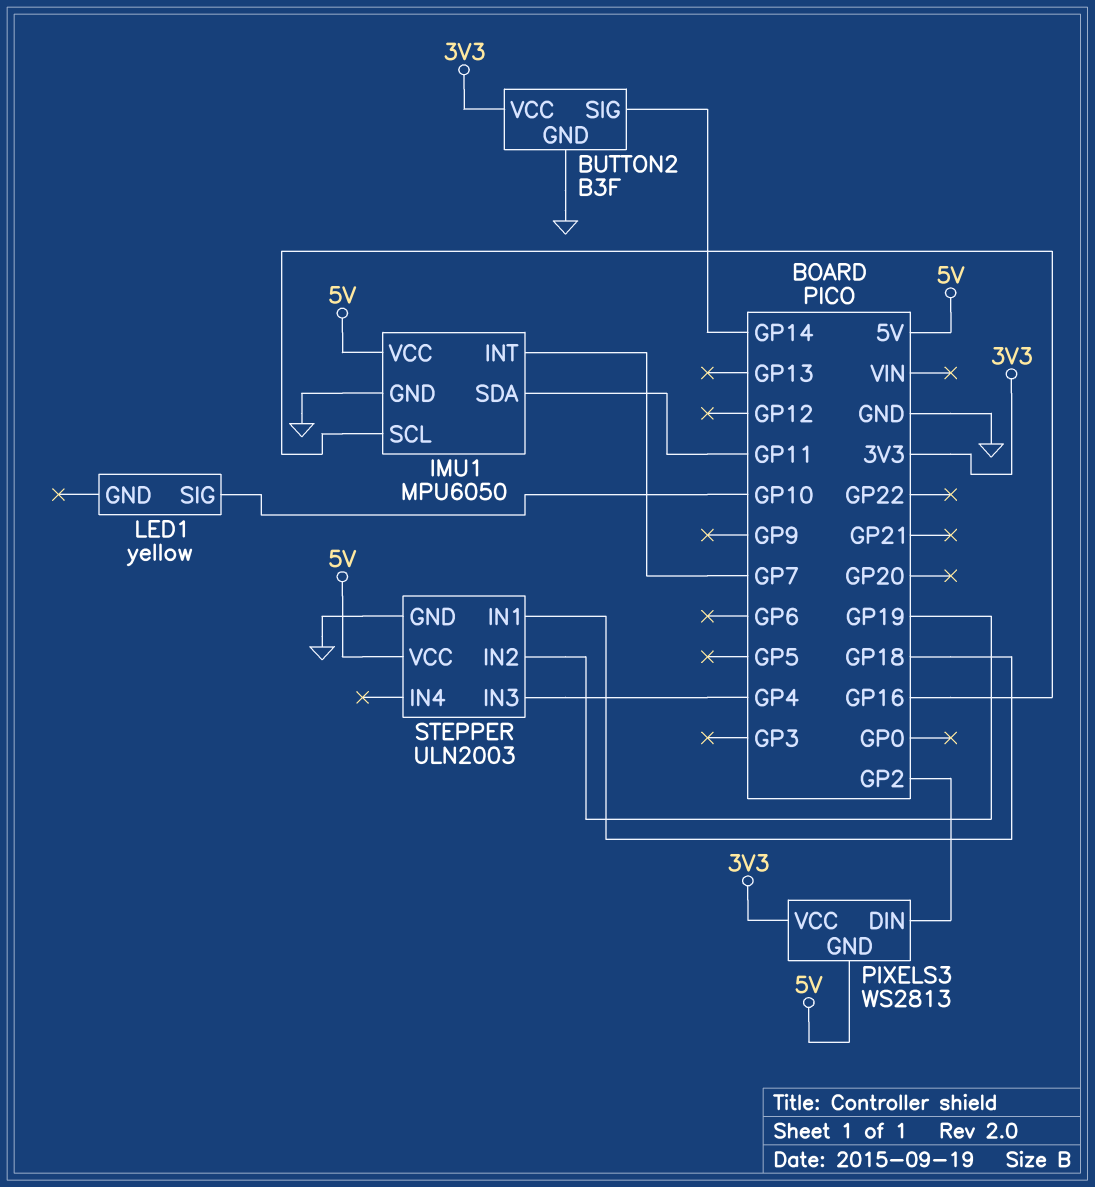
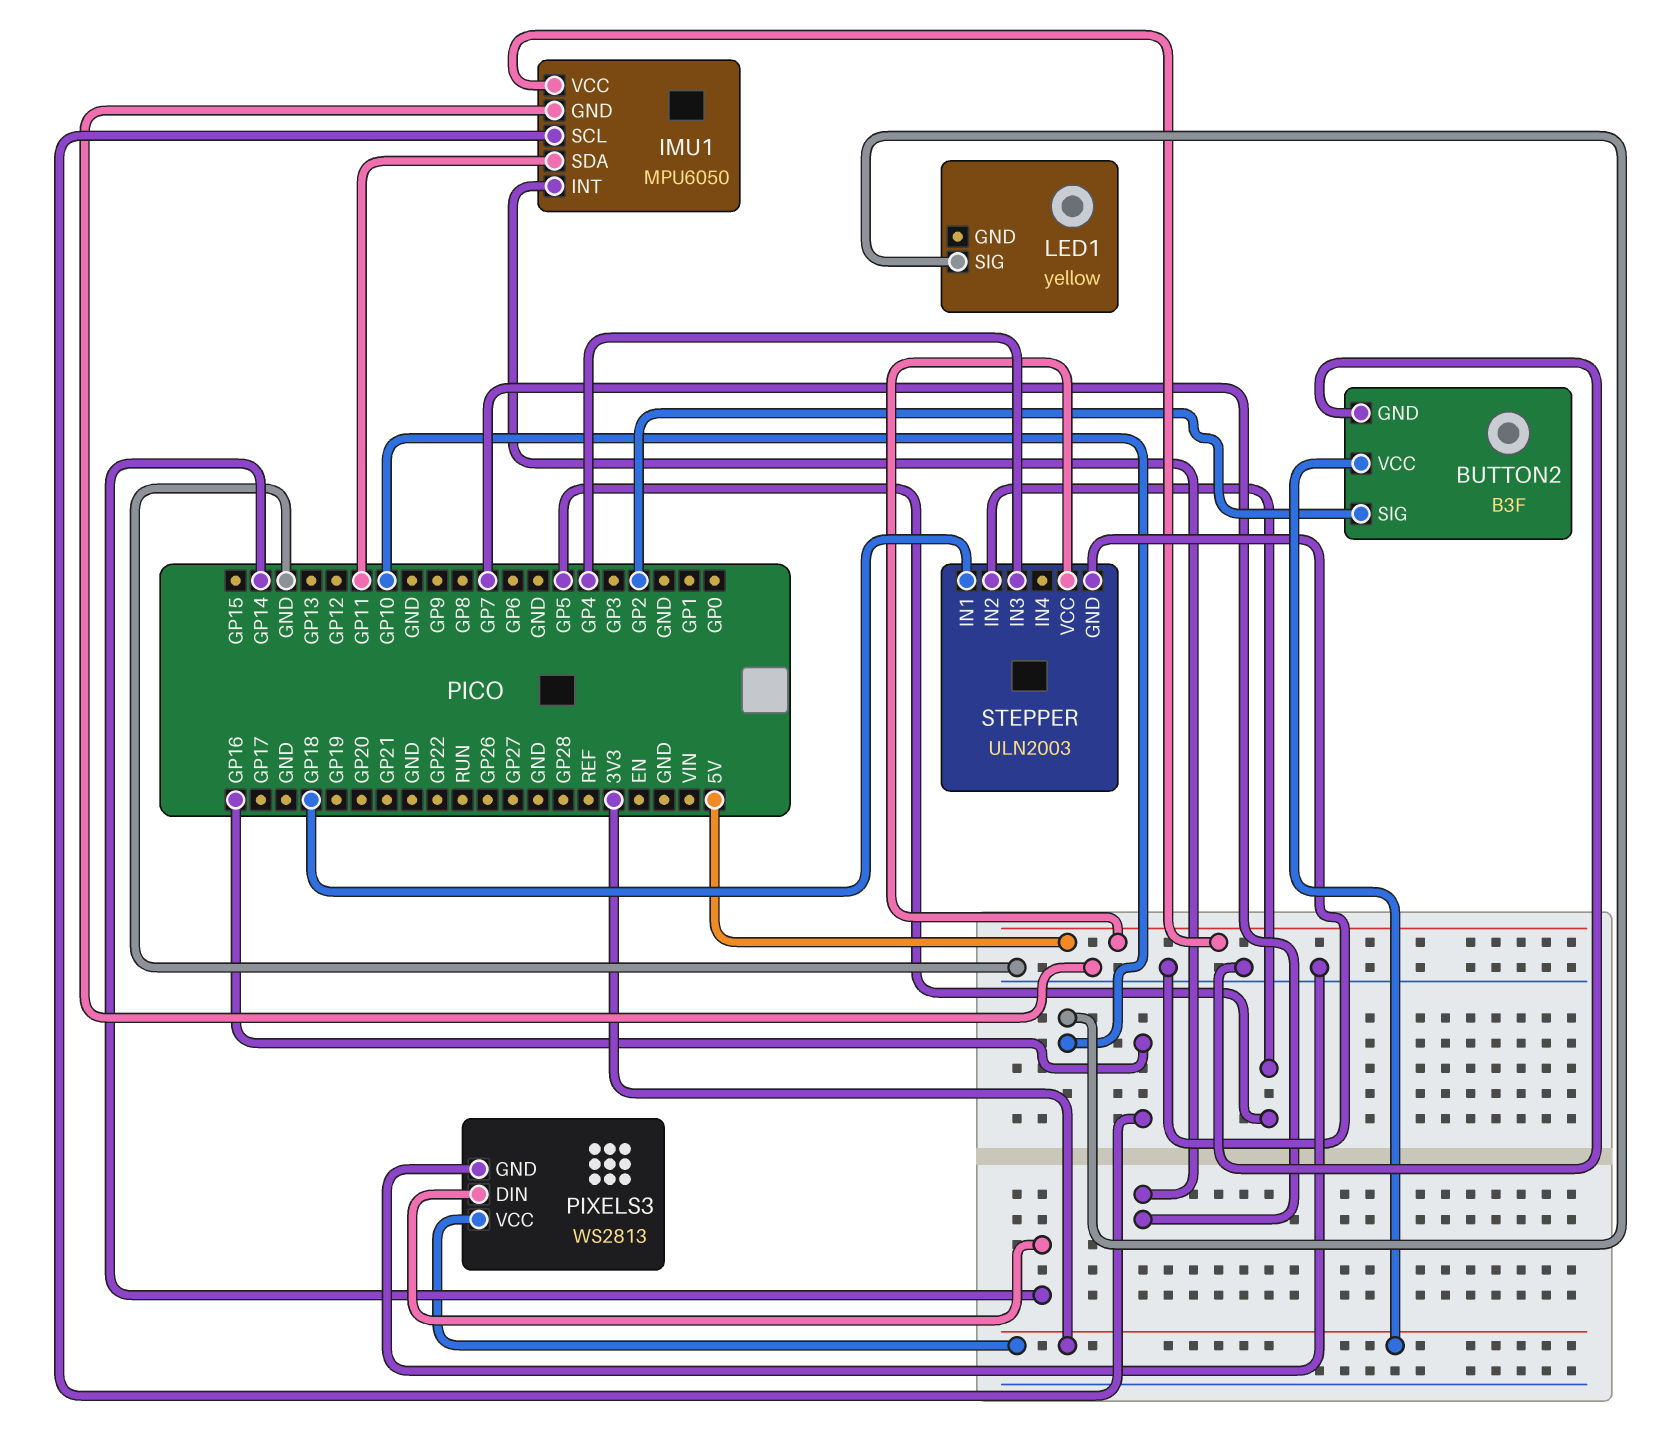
BUTTON2 pin SIG: GP14 -> GP2
PIXELS3 pin DIN: GP2 -> GP14
PIXELS3 pin GND: 5V -> GND
STEPPER pin IN2: GP19 -> GP5

